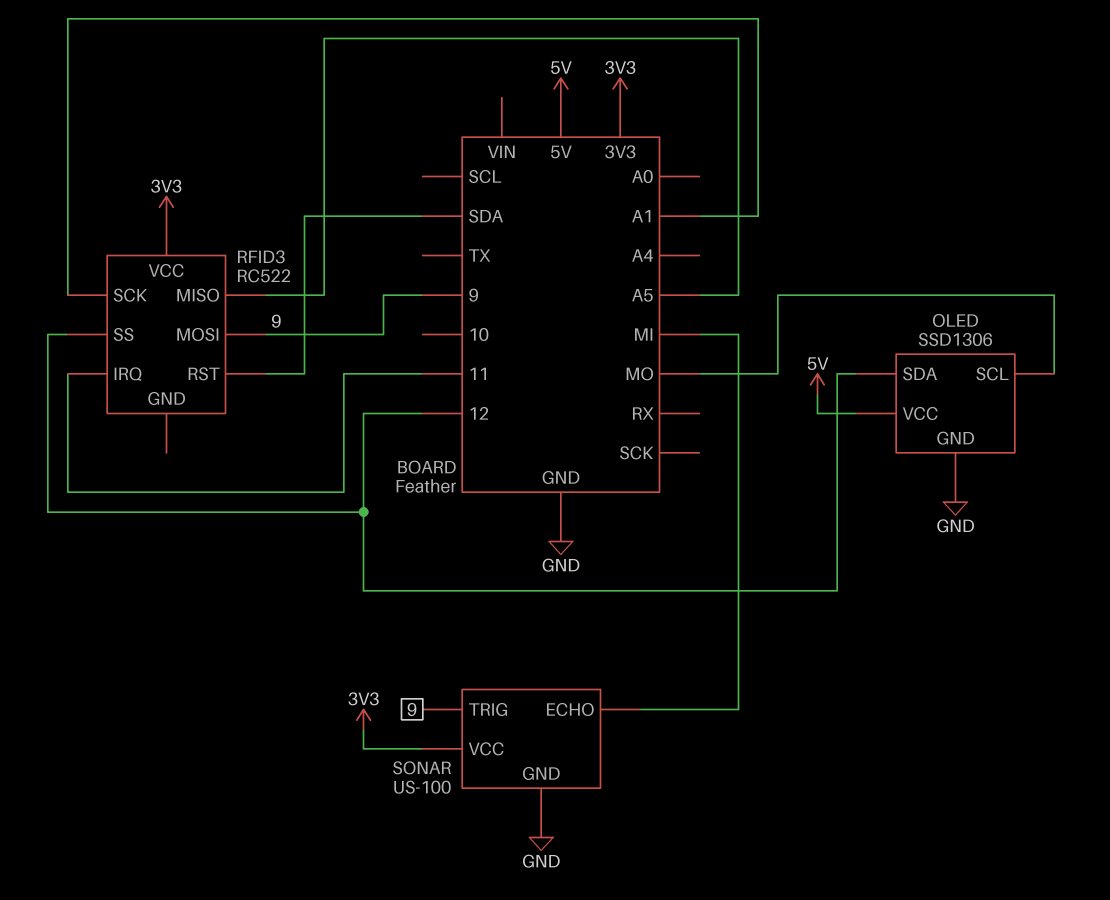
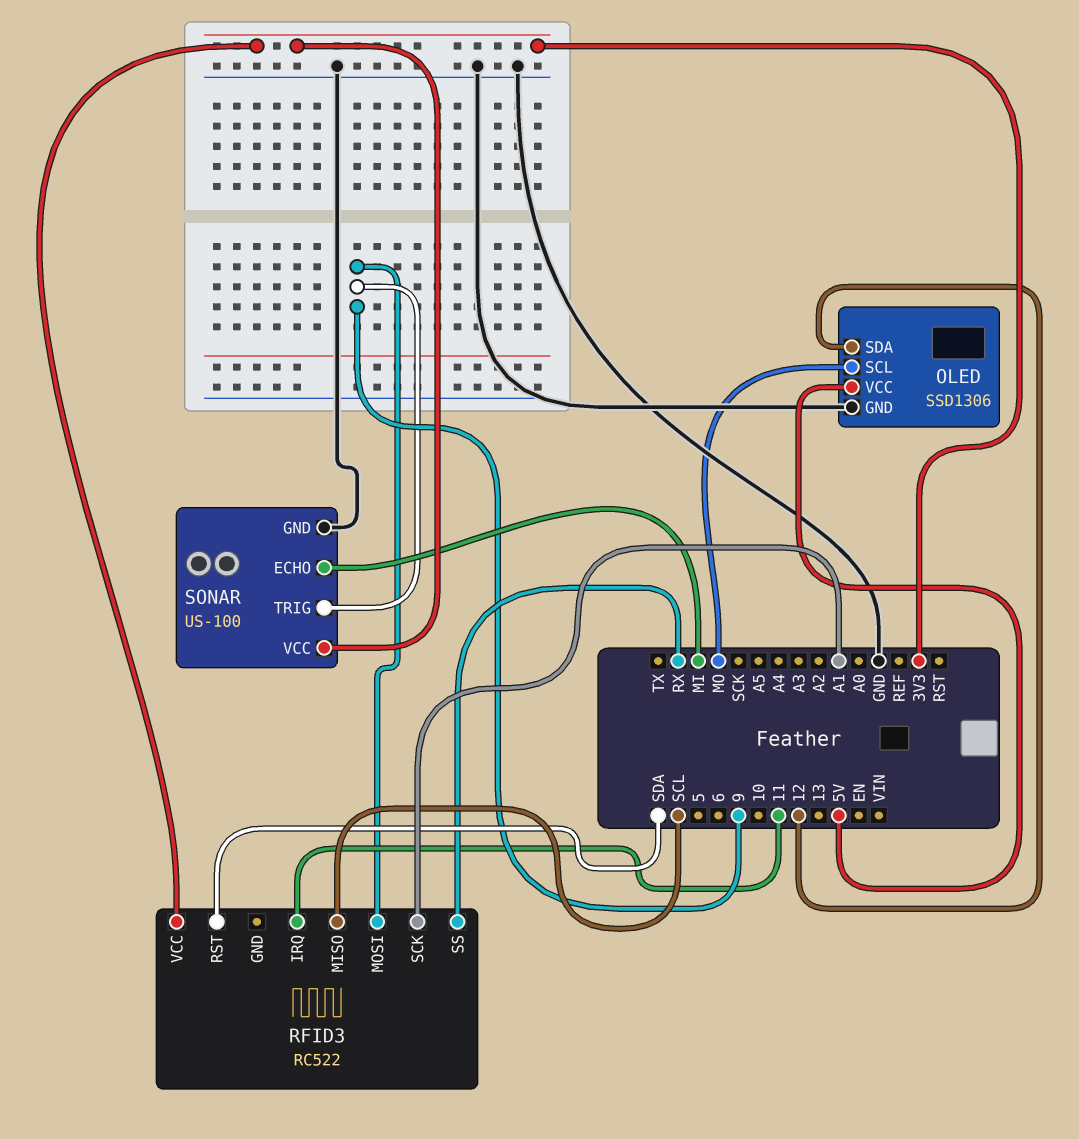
RFID3 pin MISO: A5 -> SCL
RFID3 pin SS: 12 -> RX

